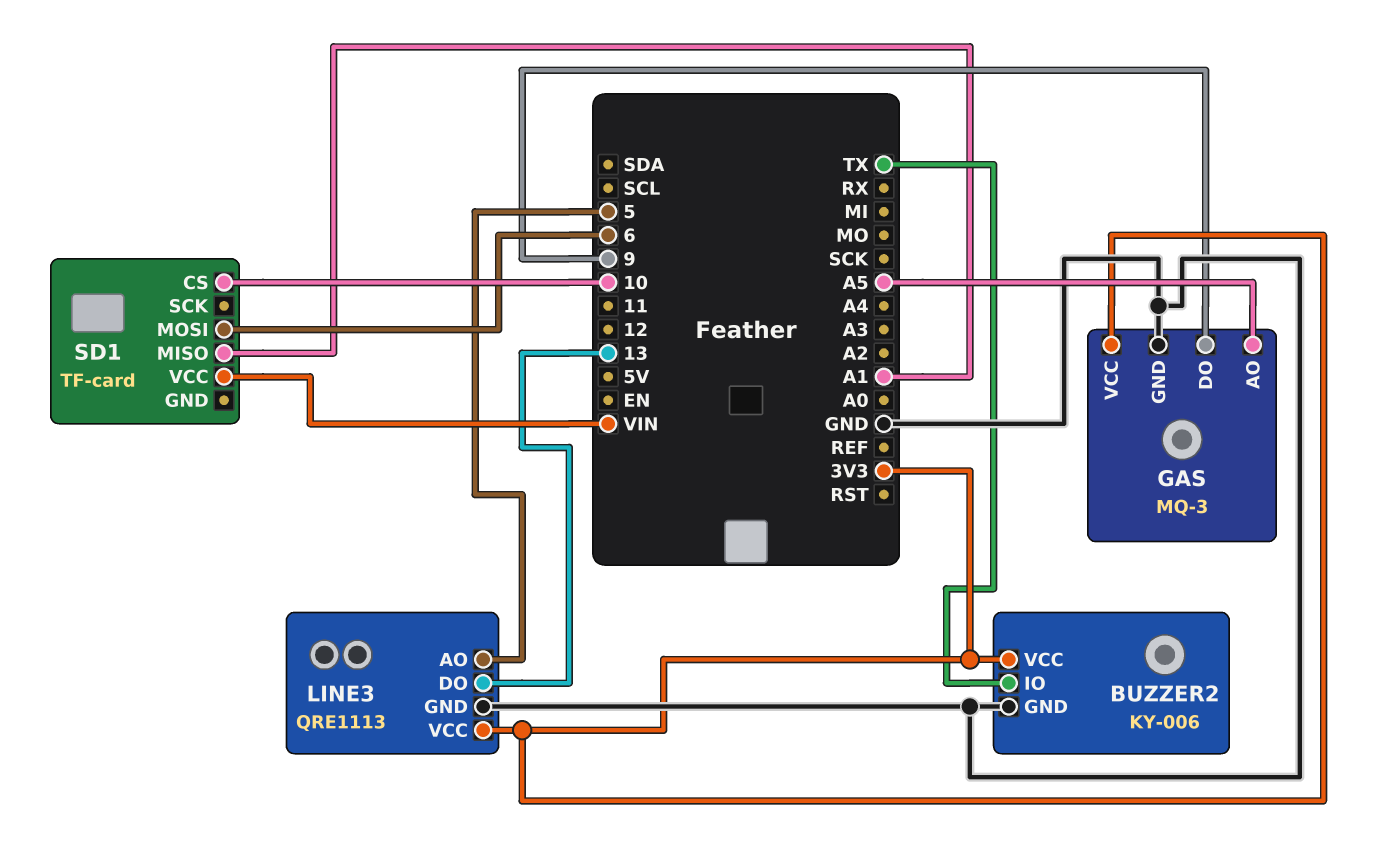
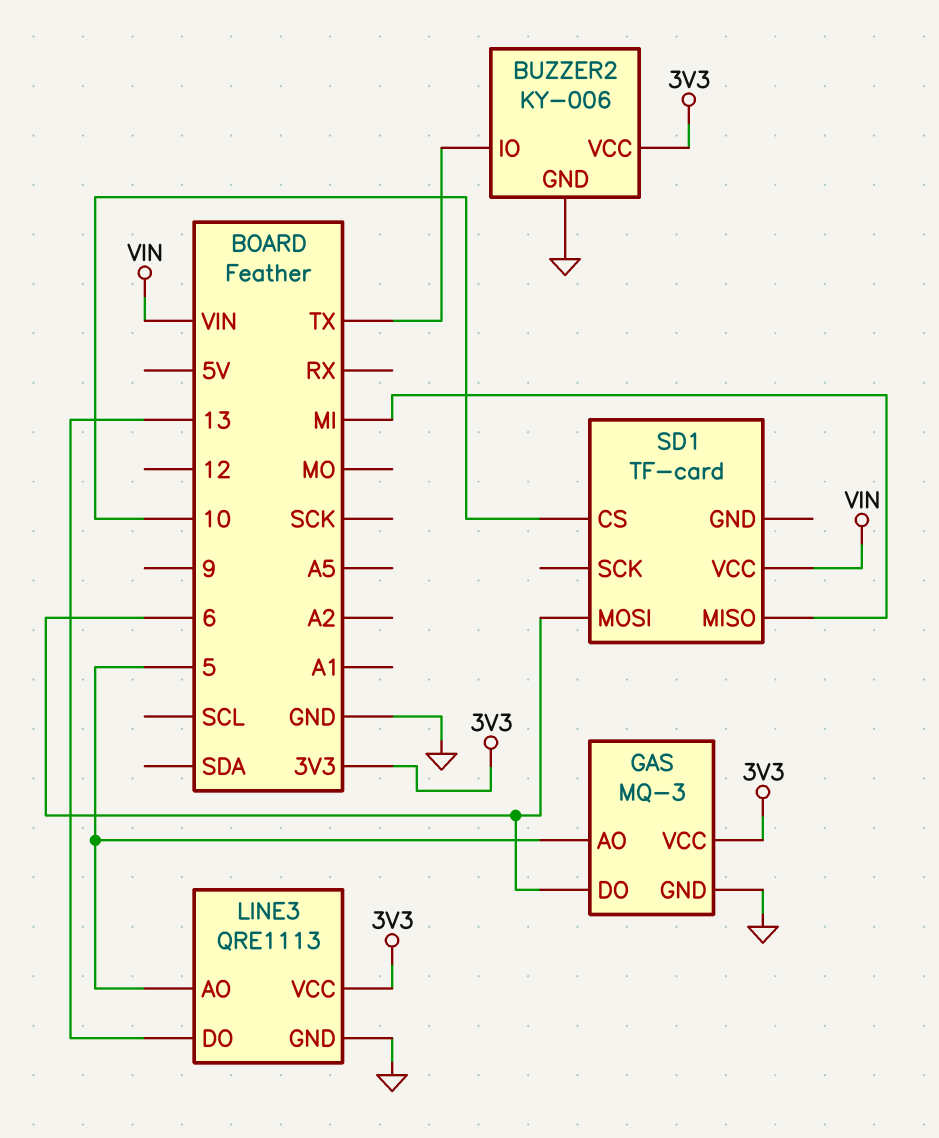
GAS pin AO: A5 -> 5
GAS pin DO: 9 -> 6
SD1 pin MISO: A1 -> MI

